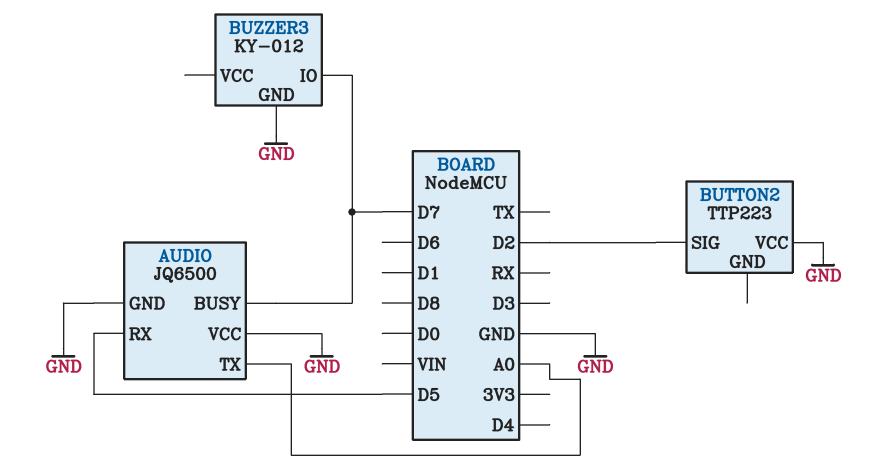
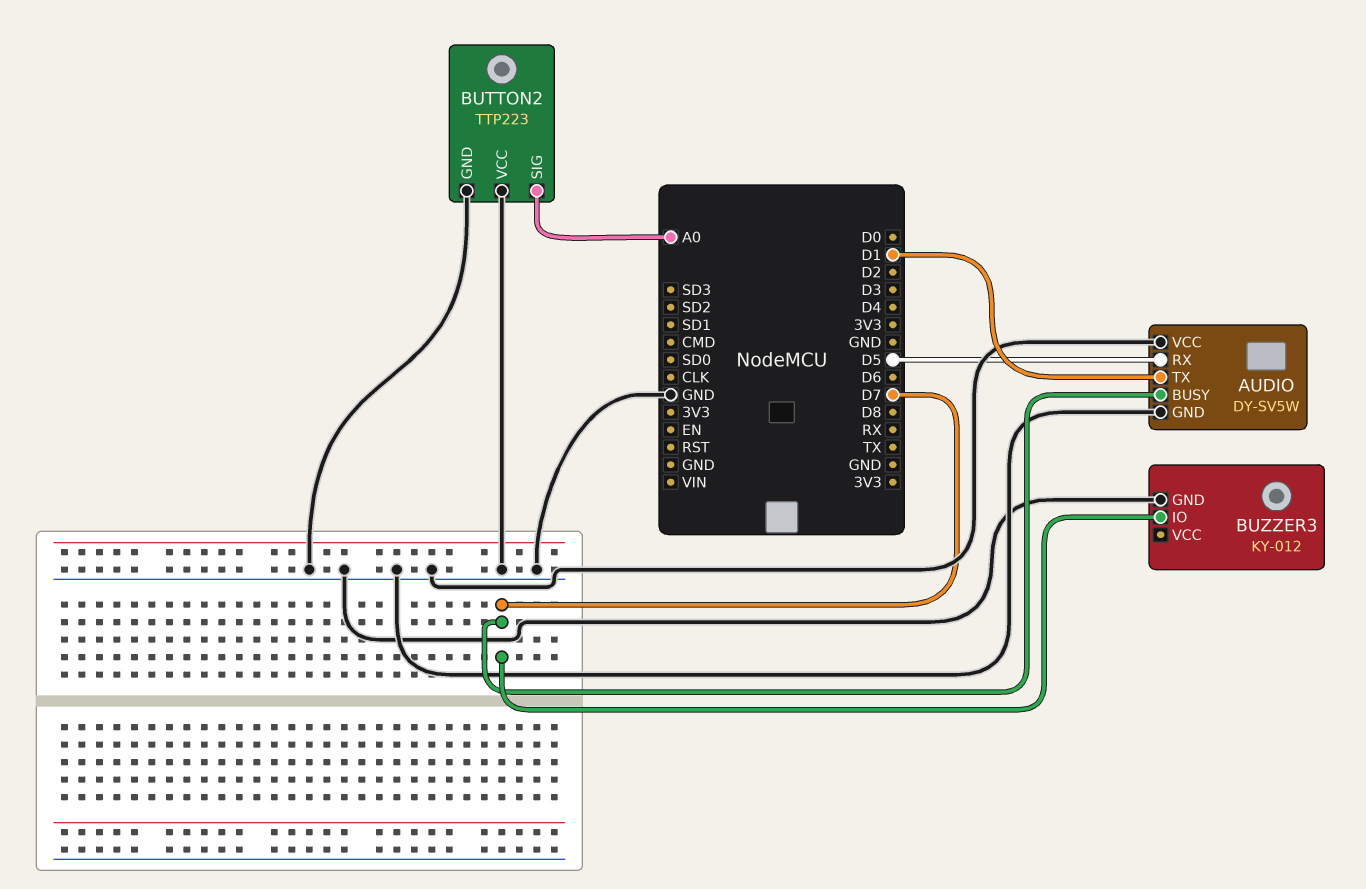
AUDIO: JQ6500 -> DY-SV5W
AUDIO pin TX: A0 -> D1
BUTTON2 pin GND: none -> GND
BUTTON2 pin SIG: D2 -> A0

